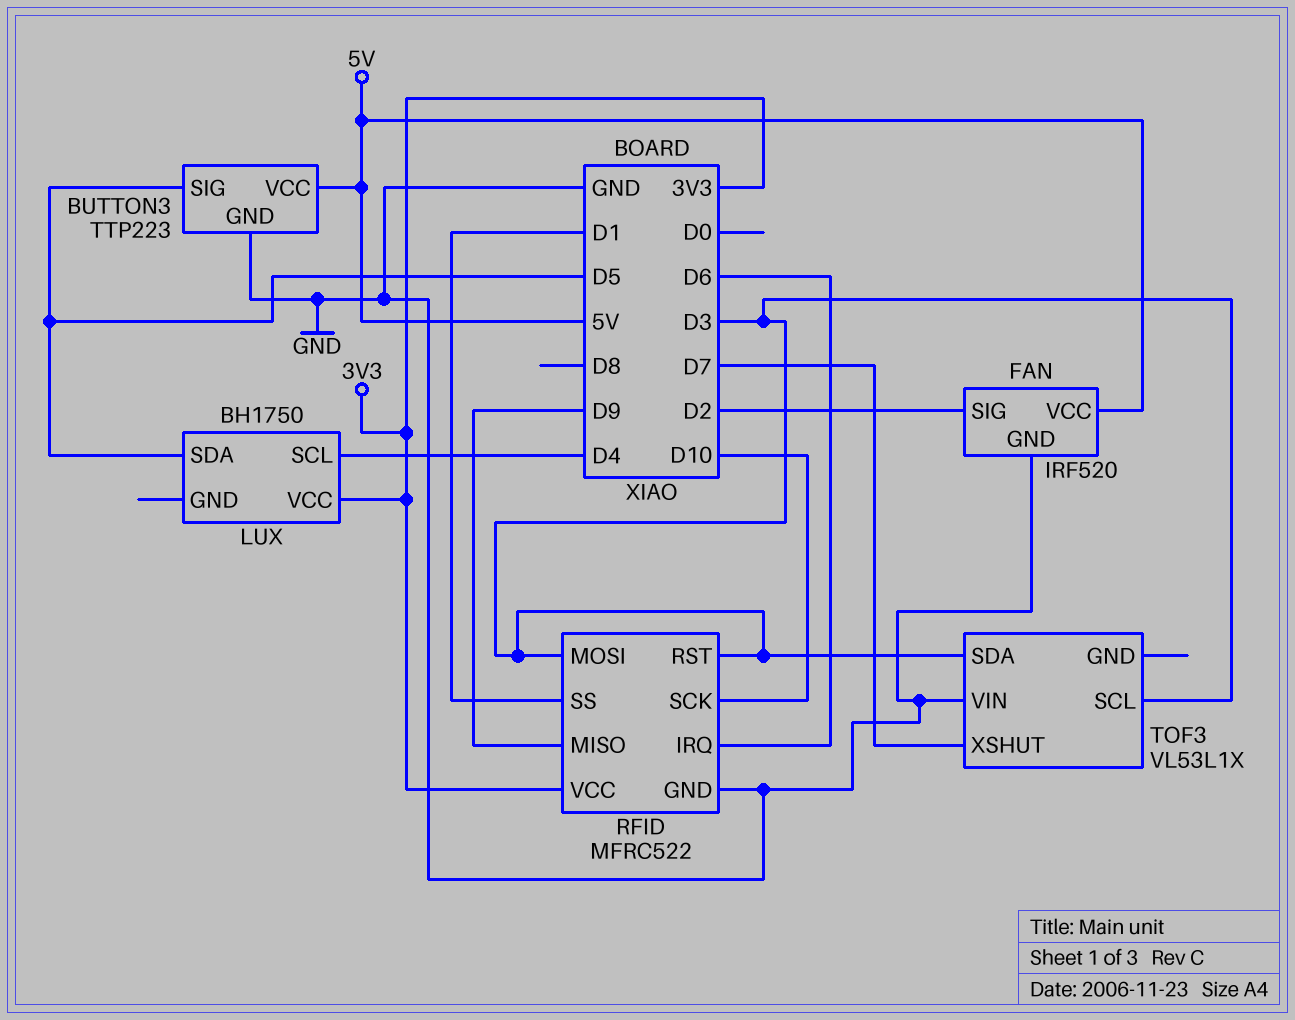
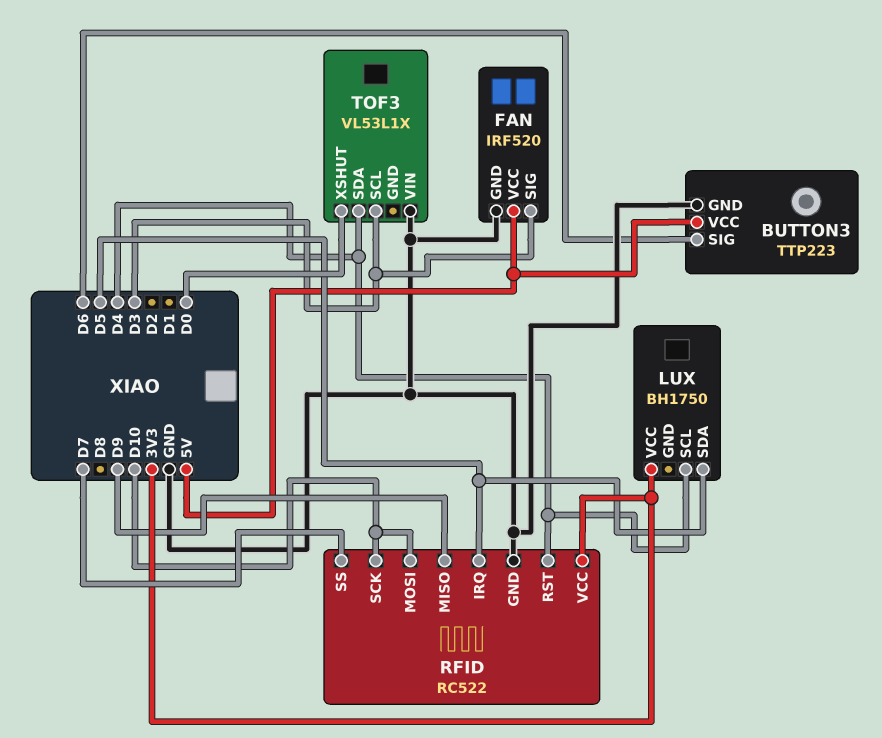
BUTTON3 pin SIG: D5 -> D6
FAN pin SIG: D2 -> D3
RFID: MFRC522 -> RC522
RFID pin IRQ: D6 -> D5
RFID pin MOSI: D3 -> D10
RFID pin RST: D3 -> D4
RFID pin SS: D1 -> D7
TOF3 pin SDA: D3 -> D4
TOF3 pin XSHUT: D7 -> D0

